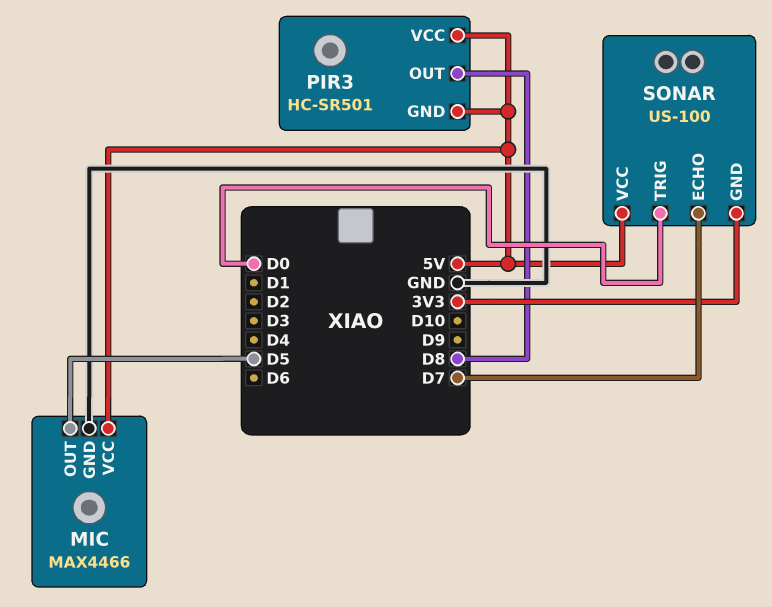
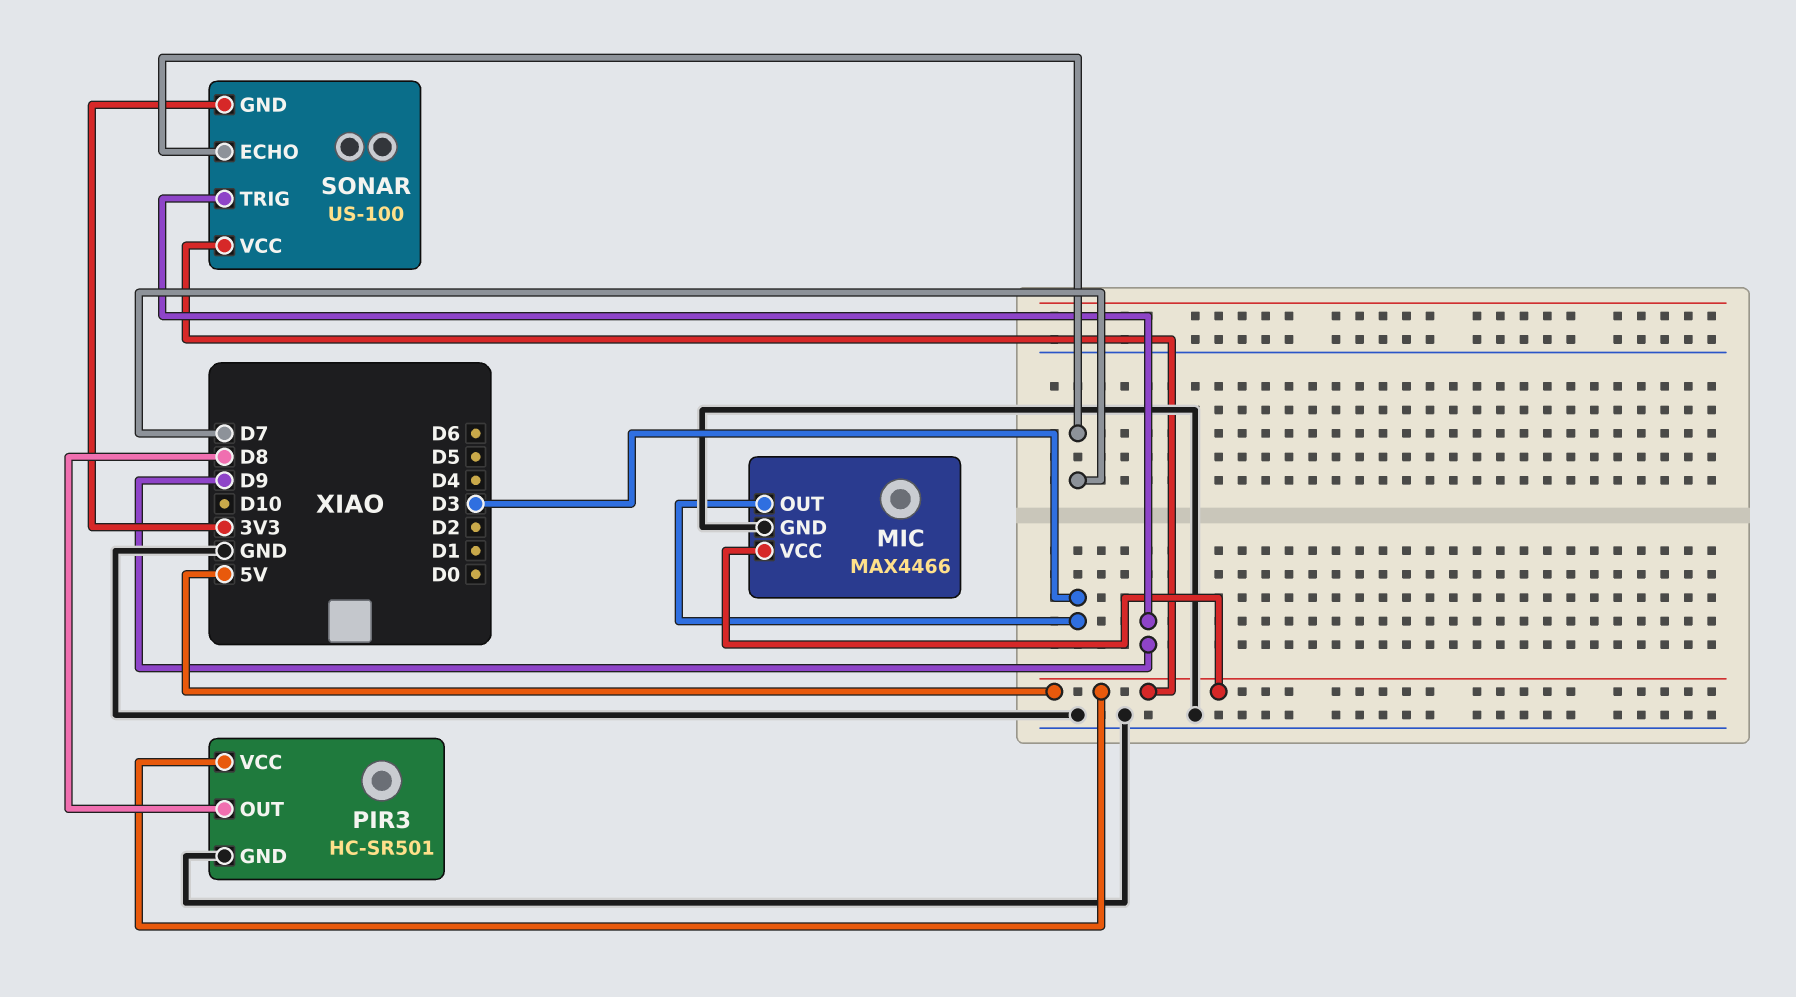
MIC pin OUT: D5 -> D3
PIR3 pin GND: 5V -> GND
SONAR pin TRIG: D0 -> D9

